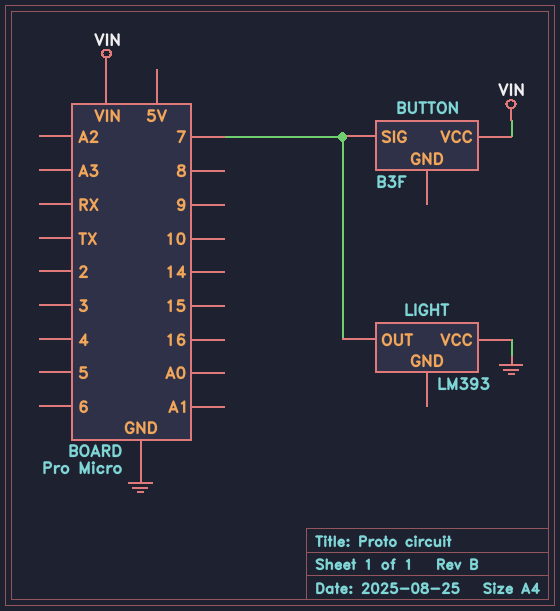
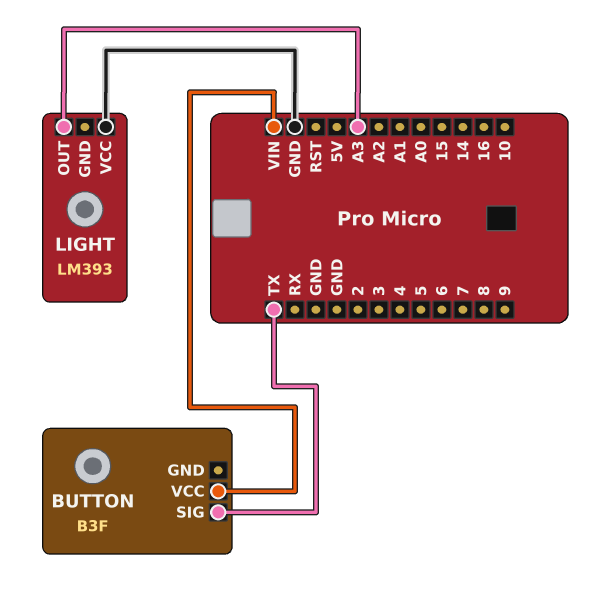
BUTTON pin SIG: 7 -> TX
LIGHT pin OUT: 7 -> A3

